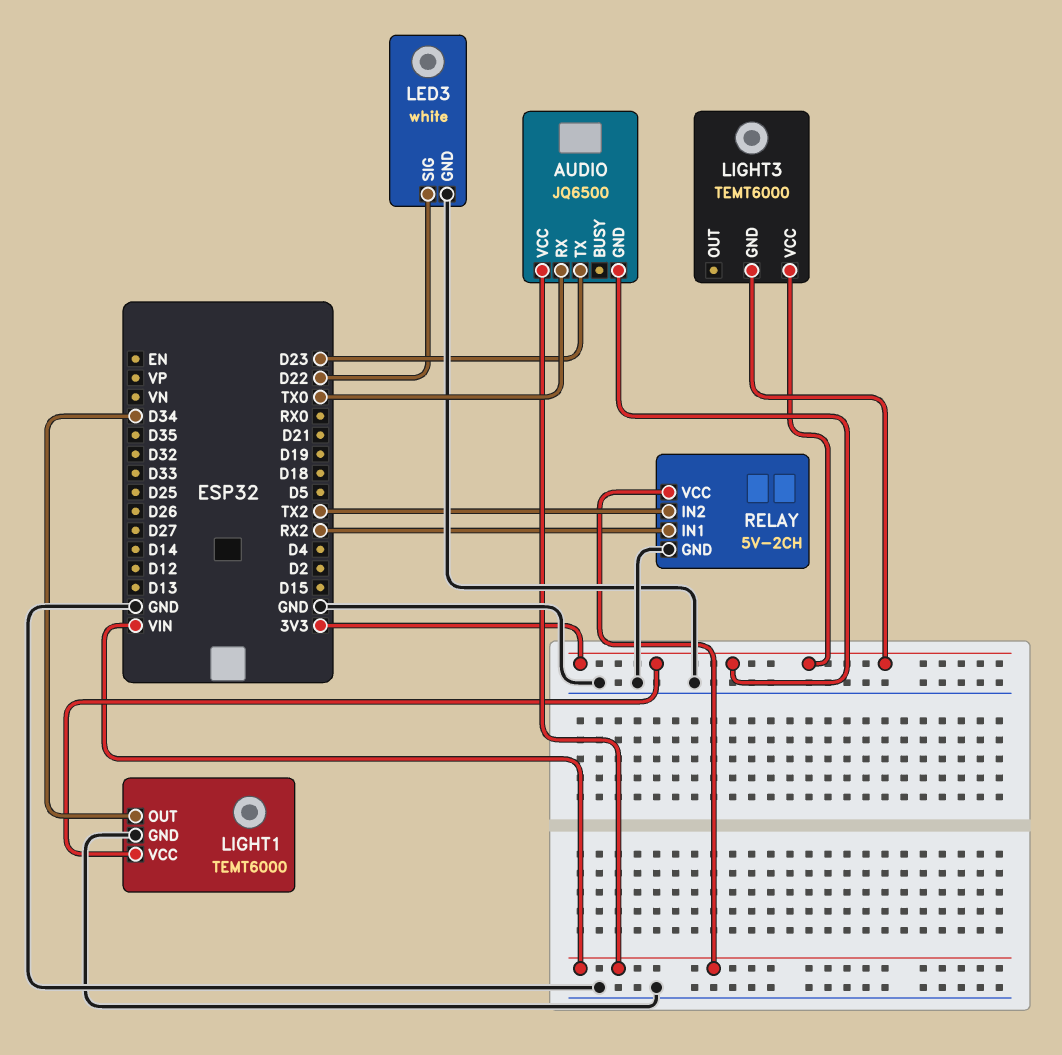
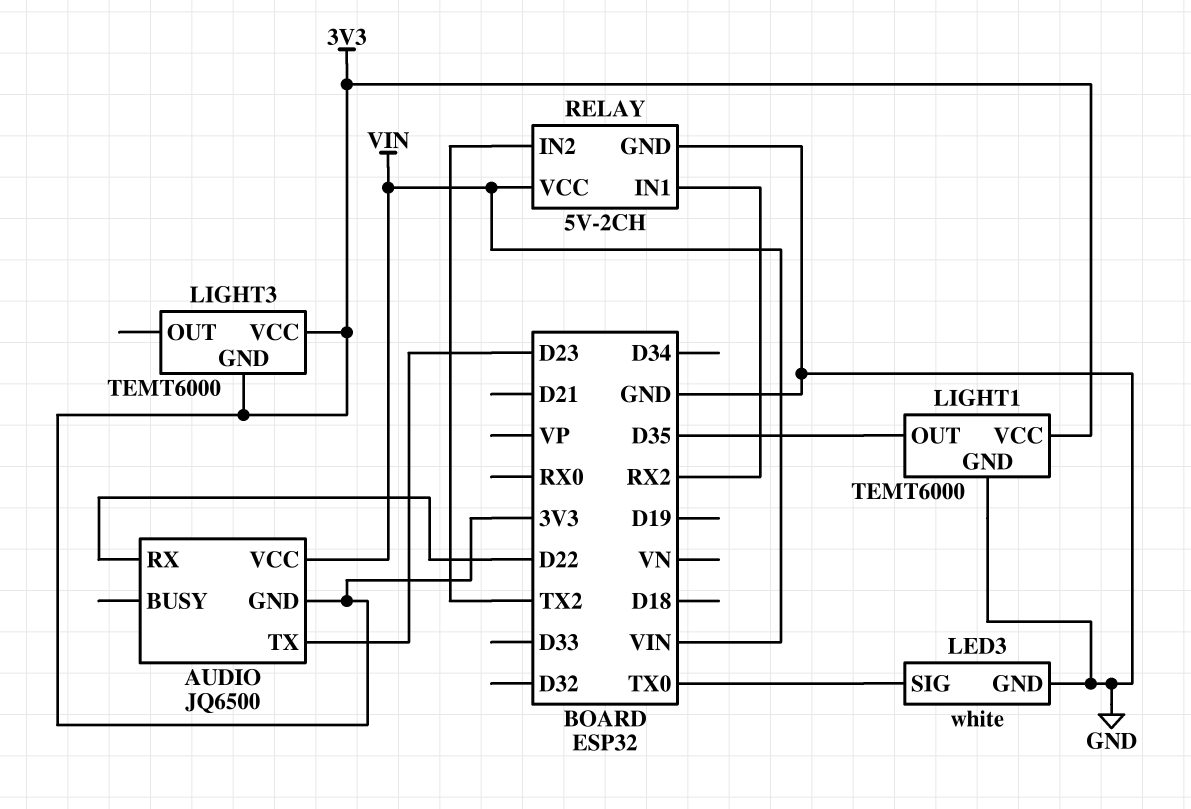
AUDIO pin RX: TX0 -> D22
LED3 pin SIG: D22 -> TX0
LIGHT1 pin OUT: D34 -> D35

